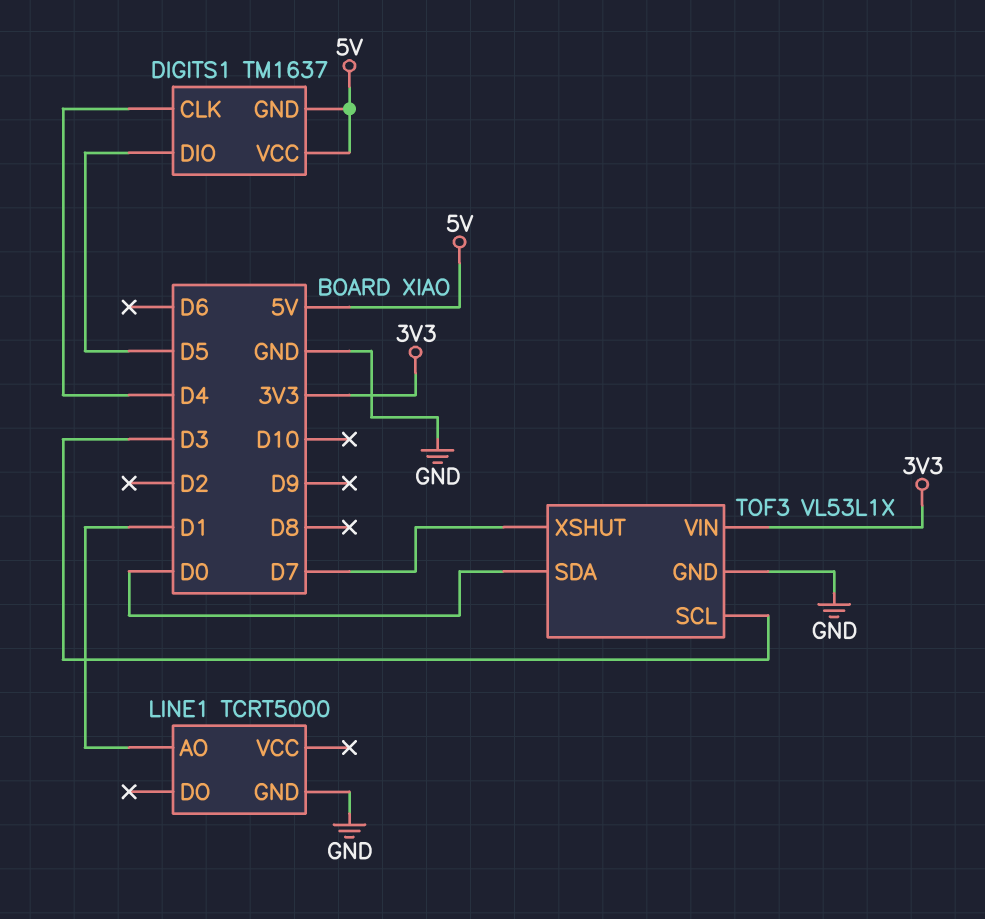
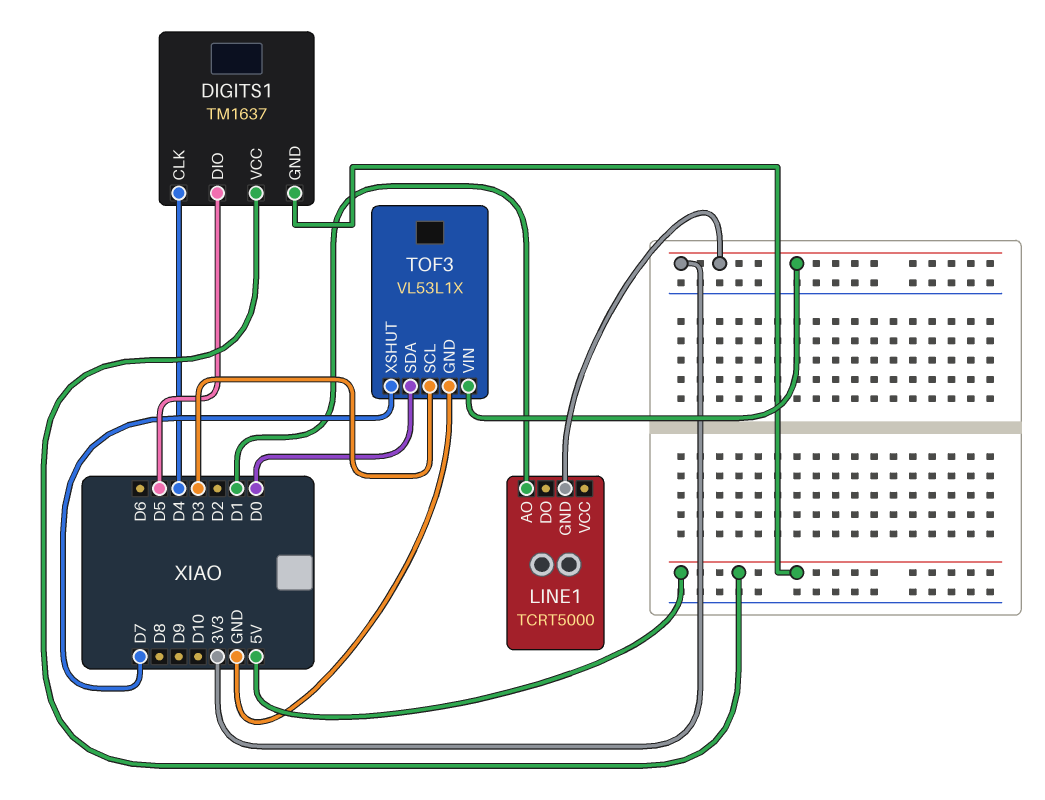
LINE1 pin GND: GND -> 3V3

